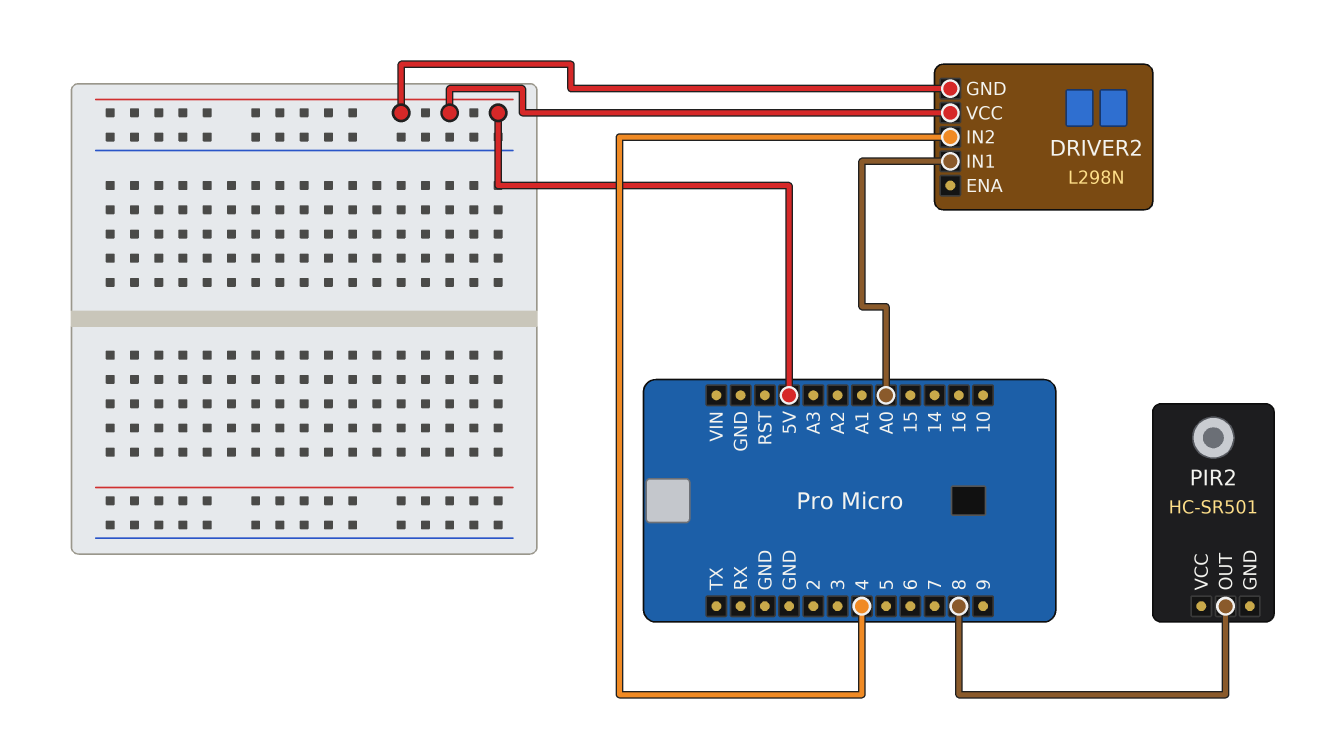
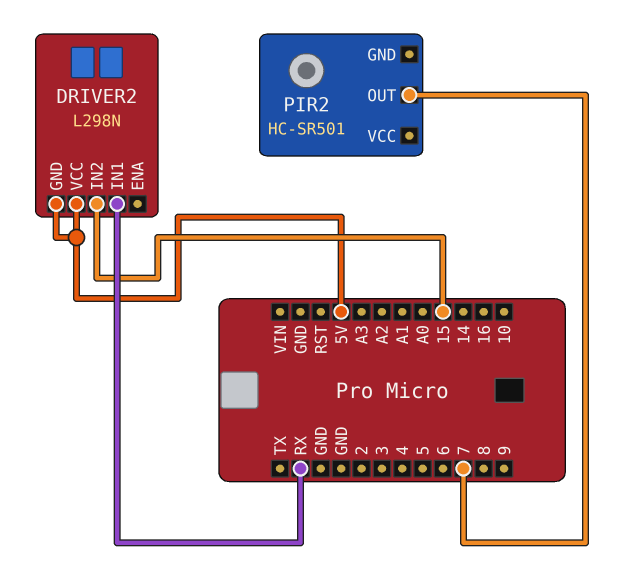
DRIVER2 pin IN1: A0 -> RX
DRIVER2 pin IN2: 4 -> 15
PIR2 pin OUT: 8 -> 7

